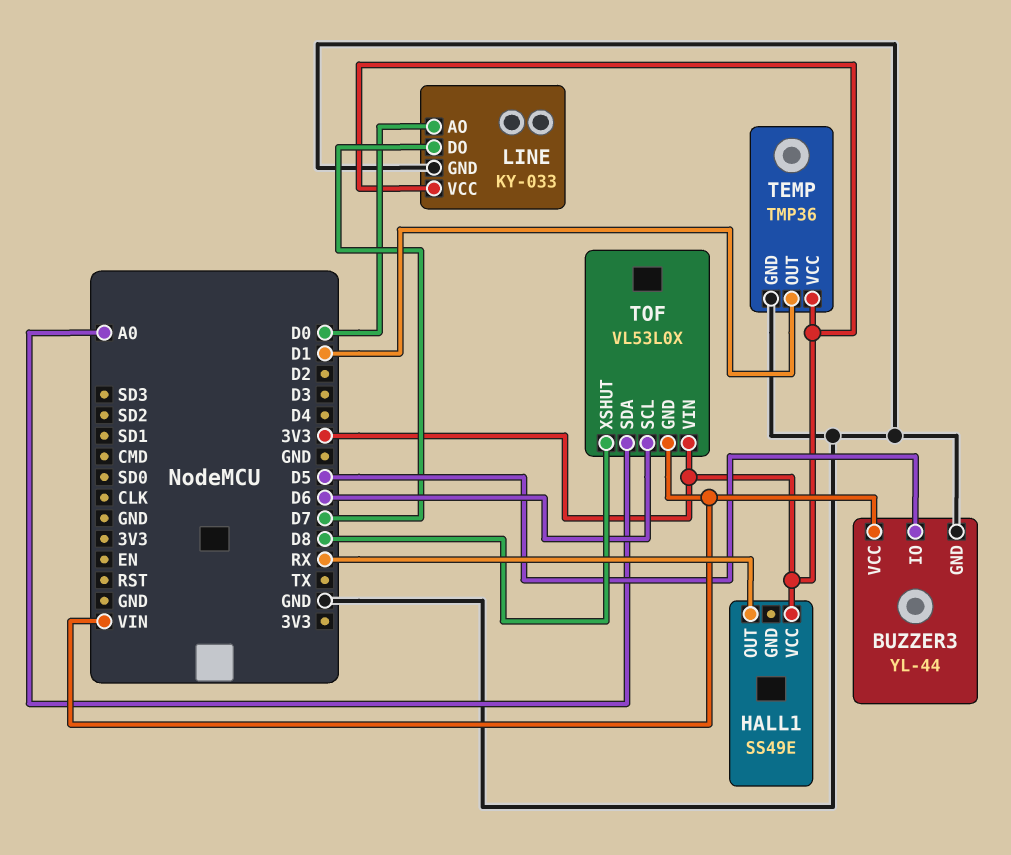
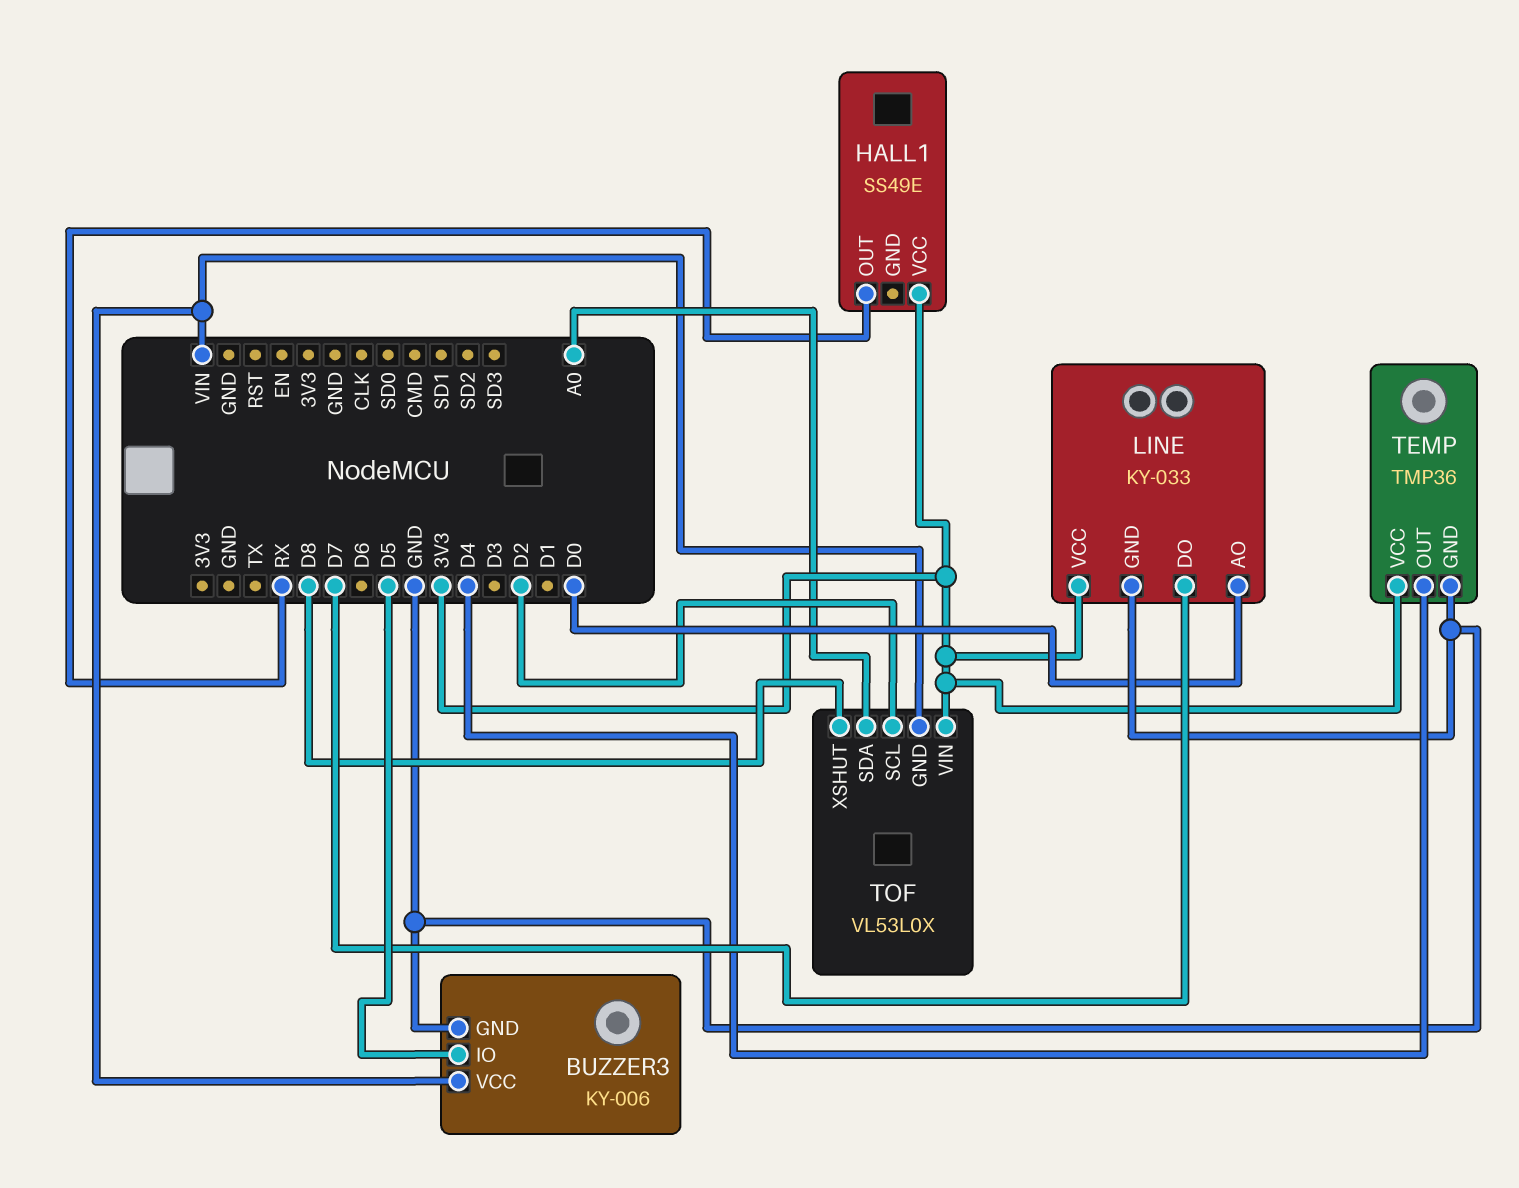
BUZZER3: YL-44 -> KY-006
TEMP pin OUT: D1 -> D4
TOF pin SCL: D6 -> D2

